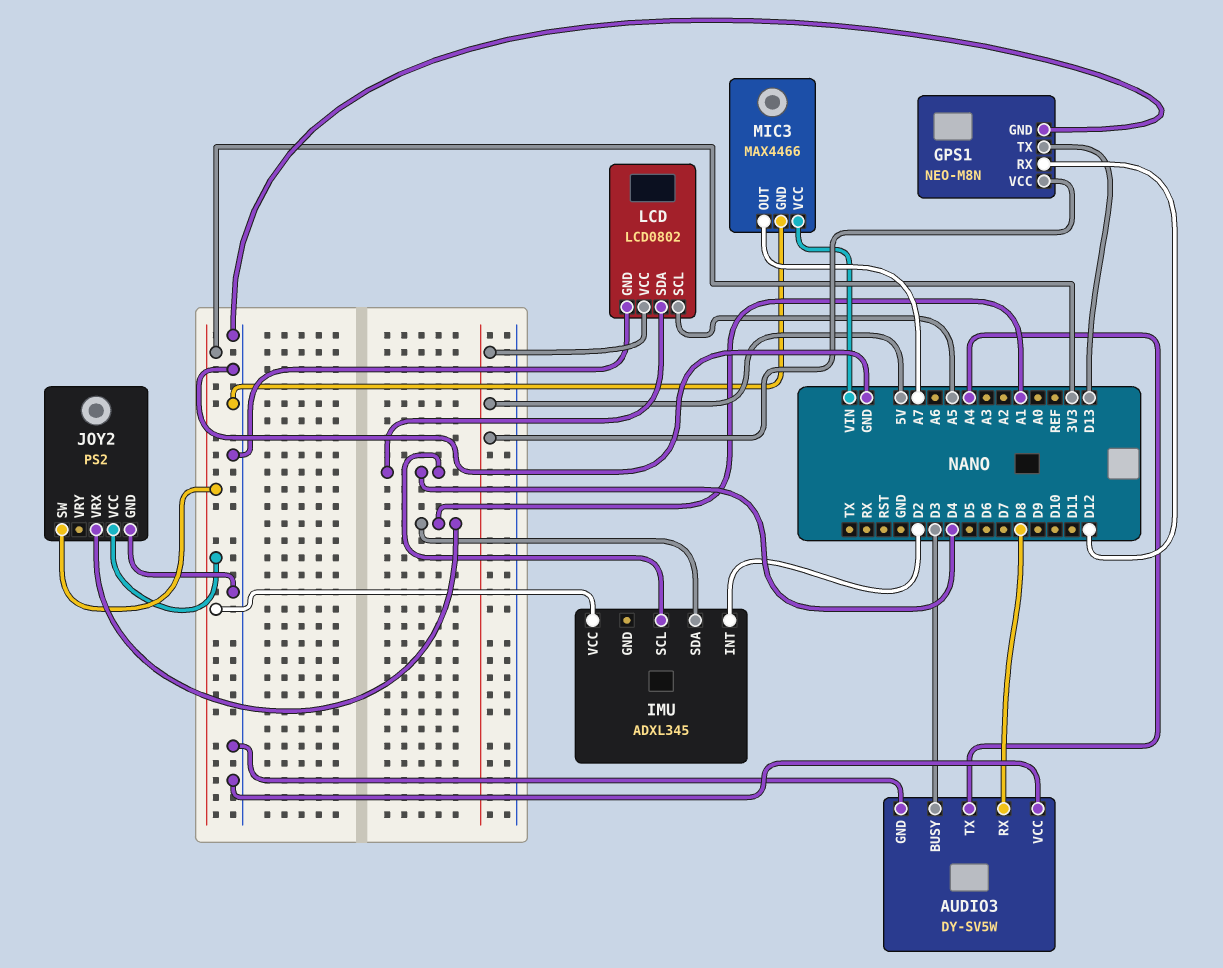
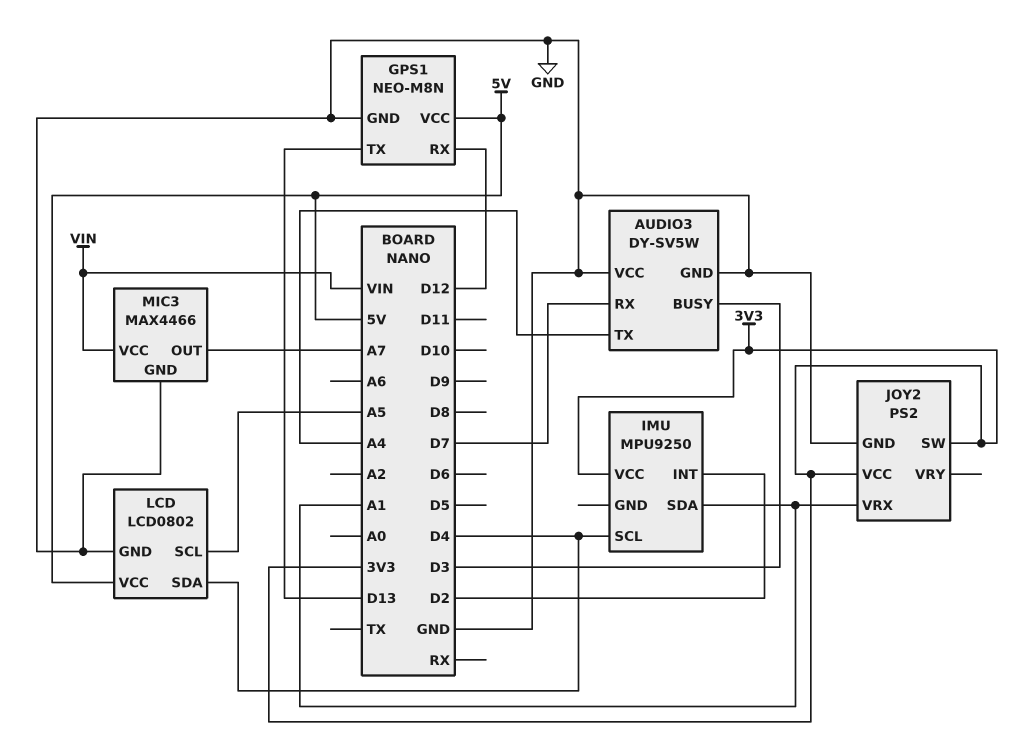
AUDIO3 pin RX: D8 -> D7
IMU: ADXL345 -> MPU9250

